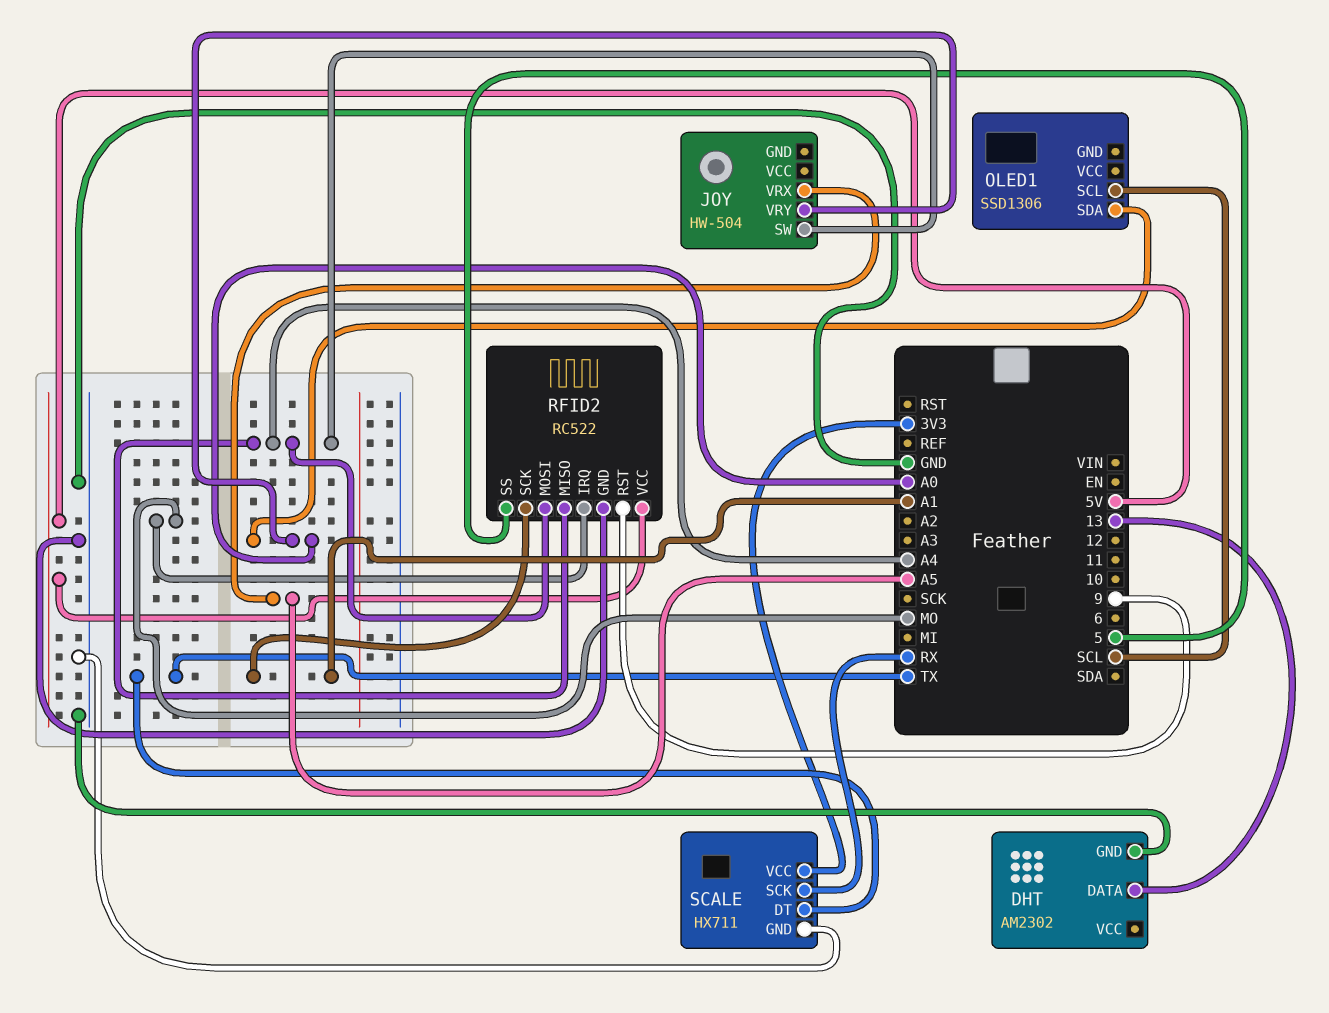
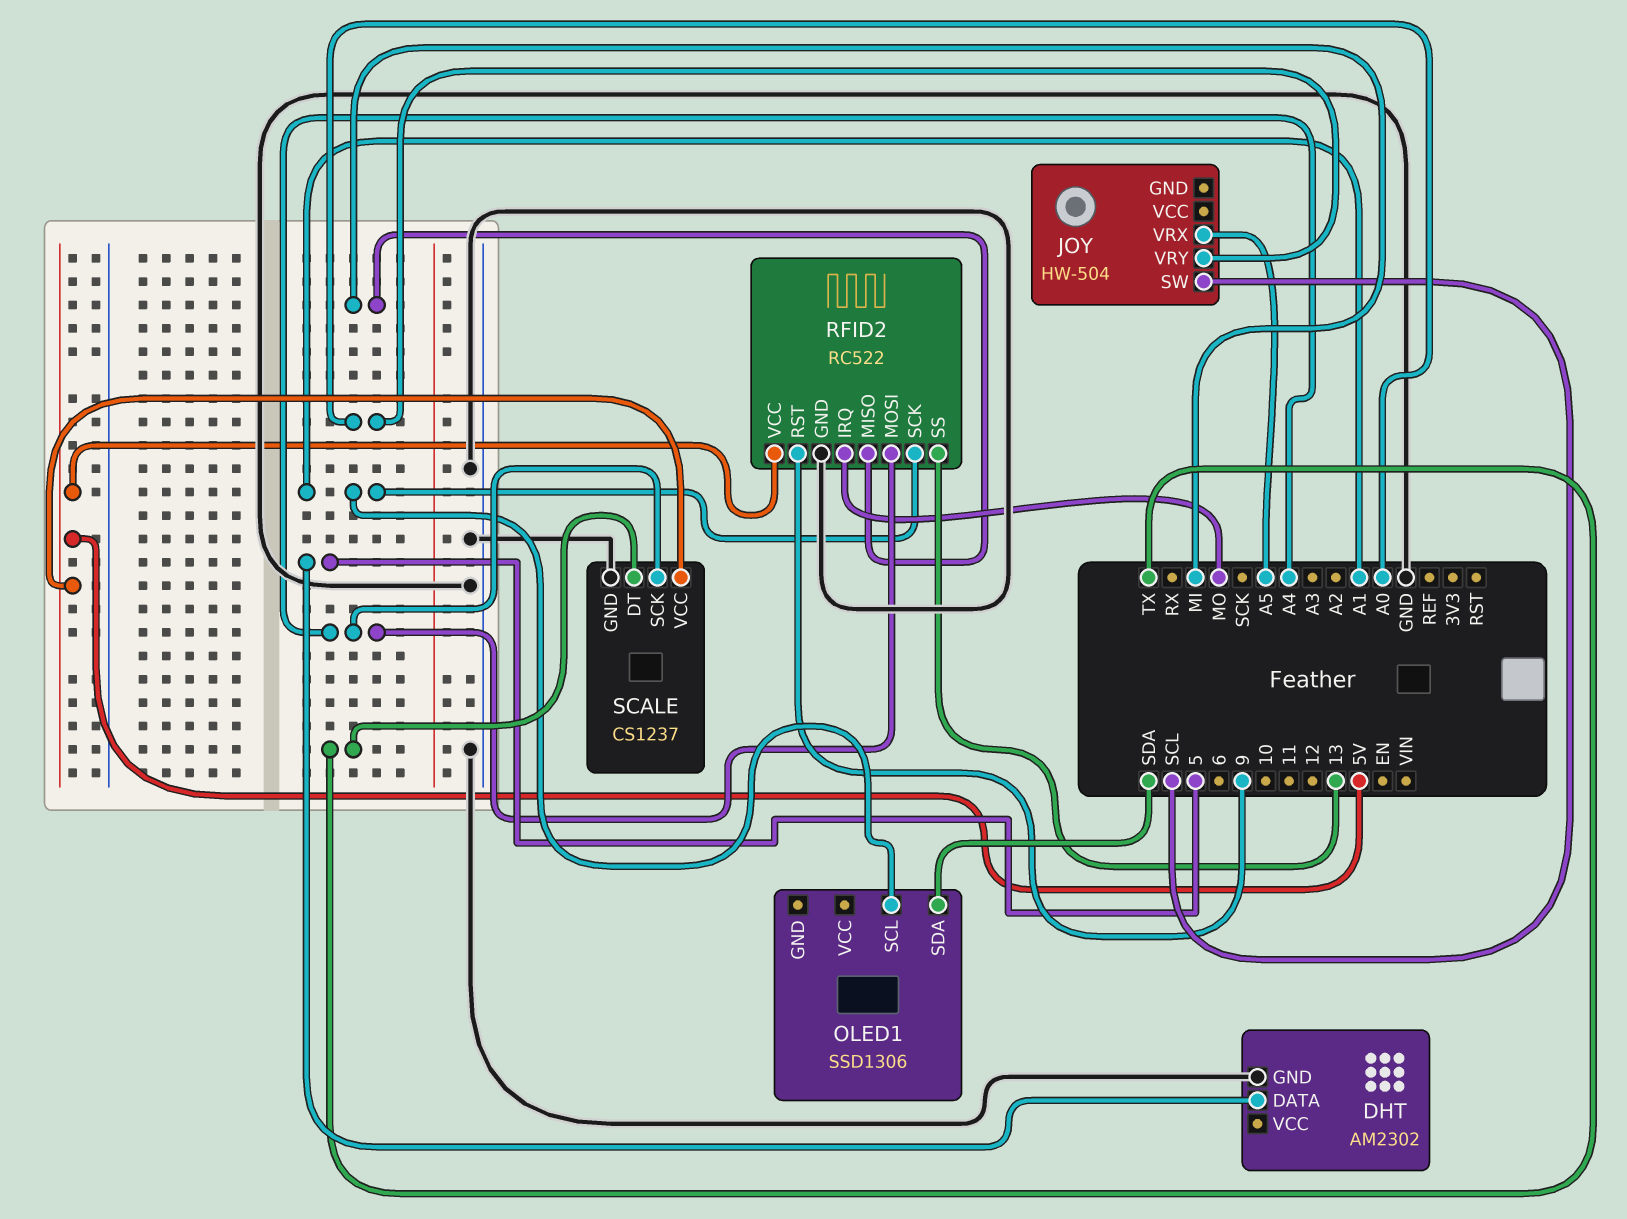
DHT pin DATA: 13 -> 5
JOY pin SW: A4 -> SCL
OLED1 pin SCL: SCL -> A1
OLED1 pin SDA: A0 -> SDA
RFID2 pin MISO: A4 -> MI
RFID2 pin SS: 5 -> 13
SCALE: HX711 -> CS1237
SCALE pin SCK: RX -> A4
SCALE pin VCC: 3V3 -> 5V

